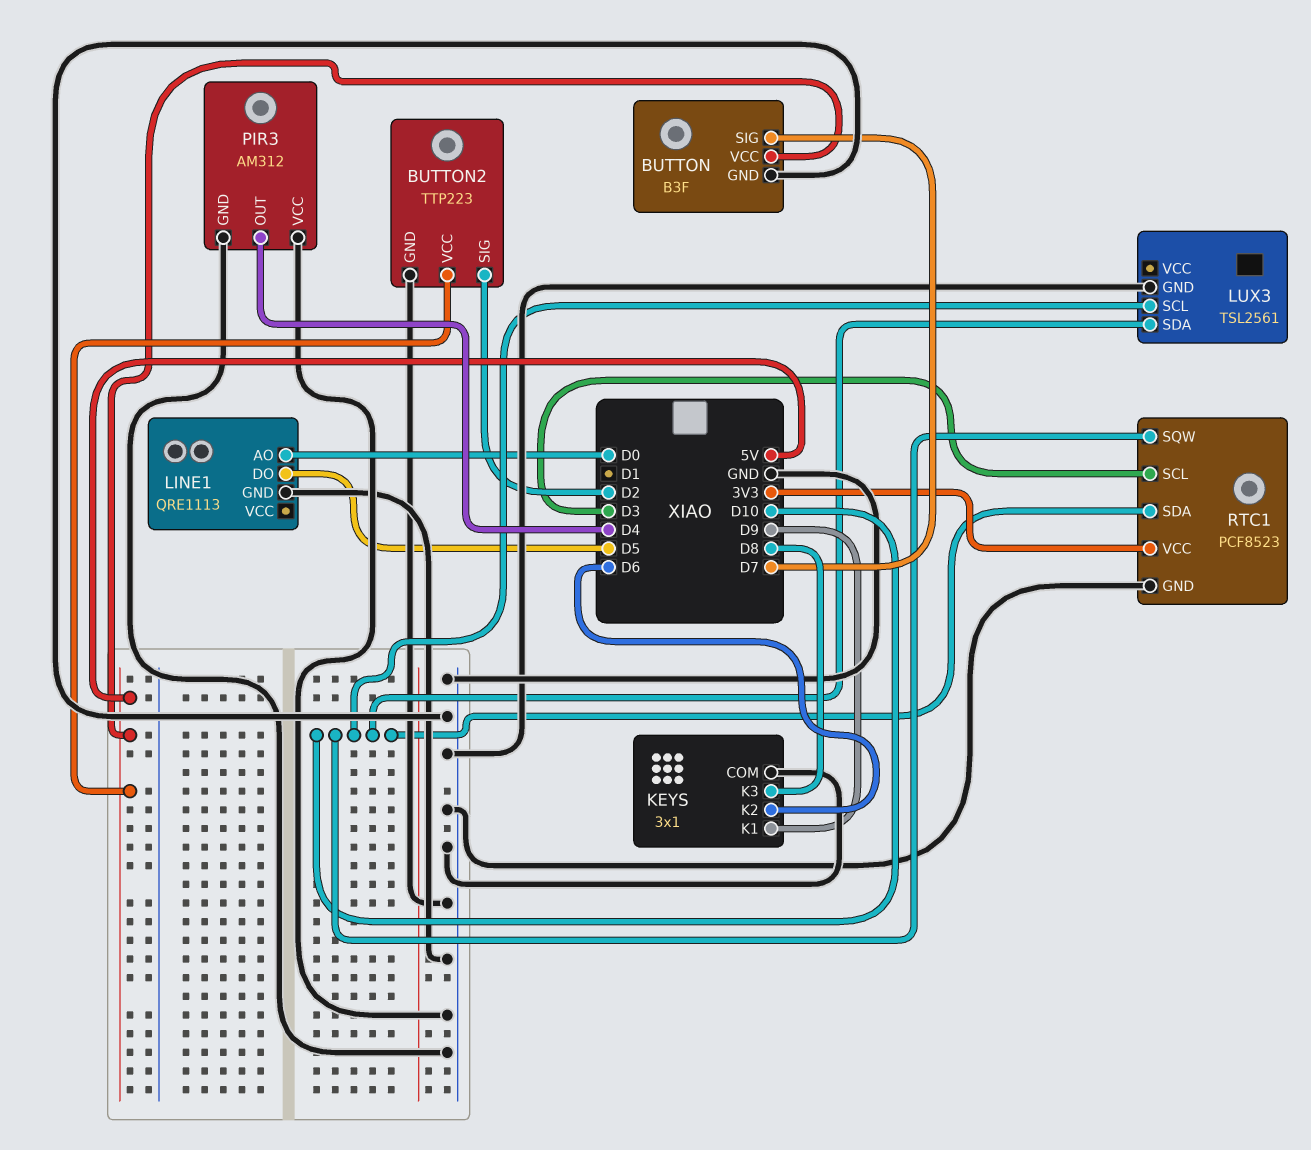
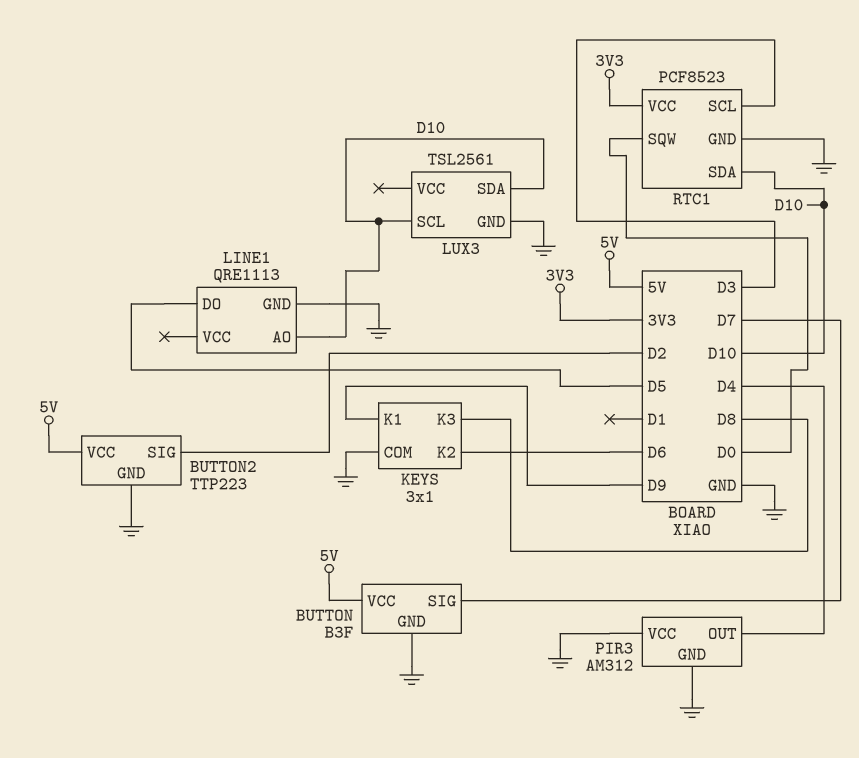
LINE1 pin AO: D0 -> D10
RTC1 pin SQW: D10 -> D0

